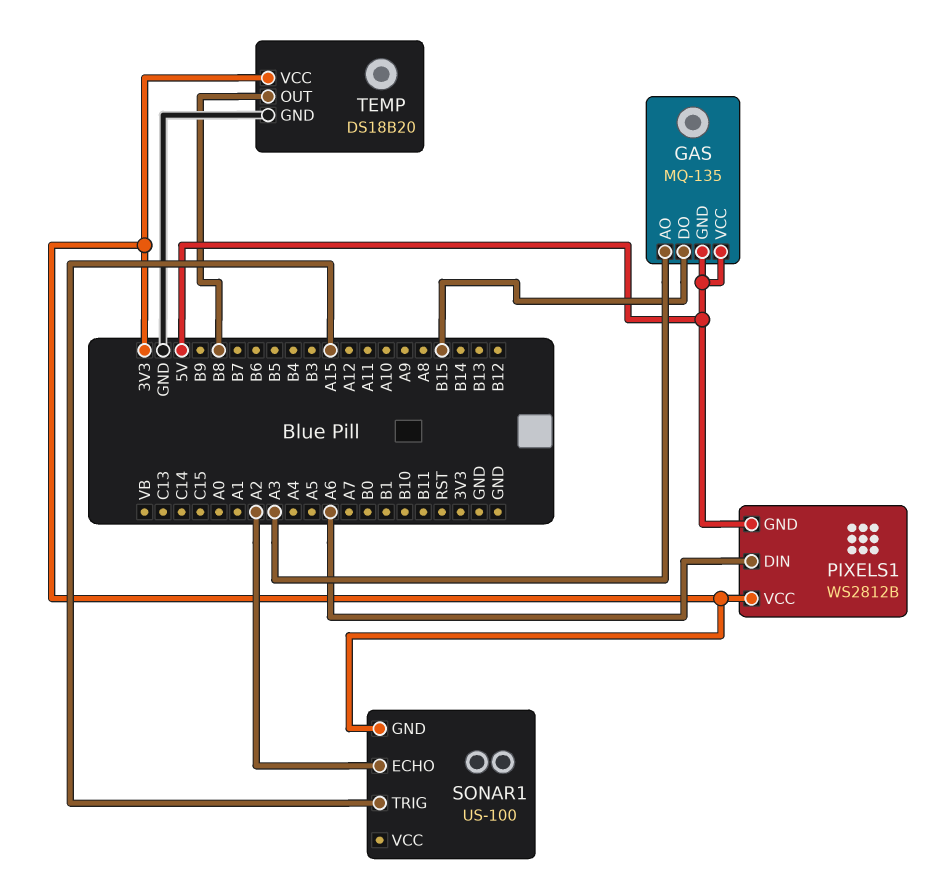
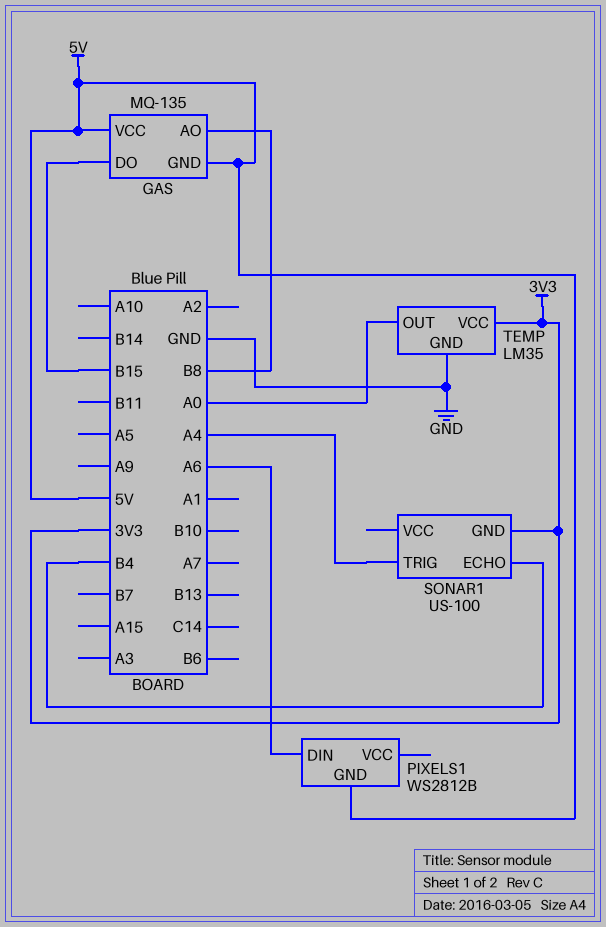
GAS pin AO: A3 -> B8
PIXELS1 pin VCC: 3V3 -> none
SONAR1 pin ECHO: A2 -> B4
SONAR1 pin TRIG: A15 -> A4
TEMP: DS18B20 -> LM35
TEMP pin OUT: B8 -> A0

